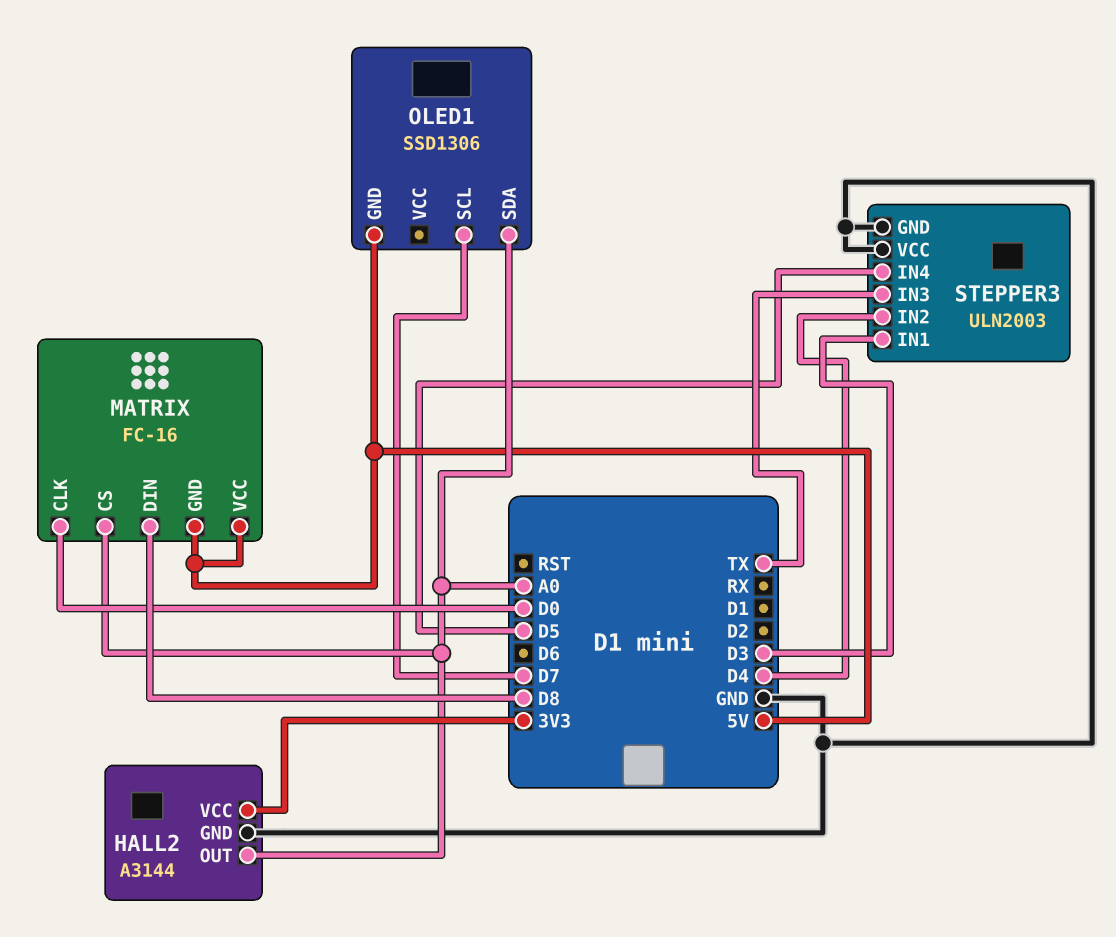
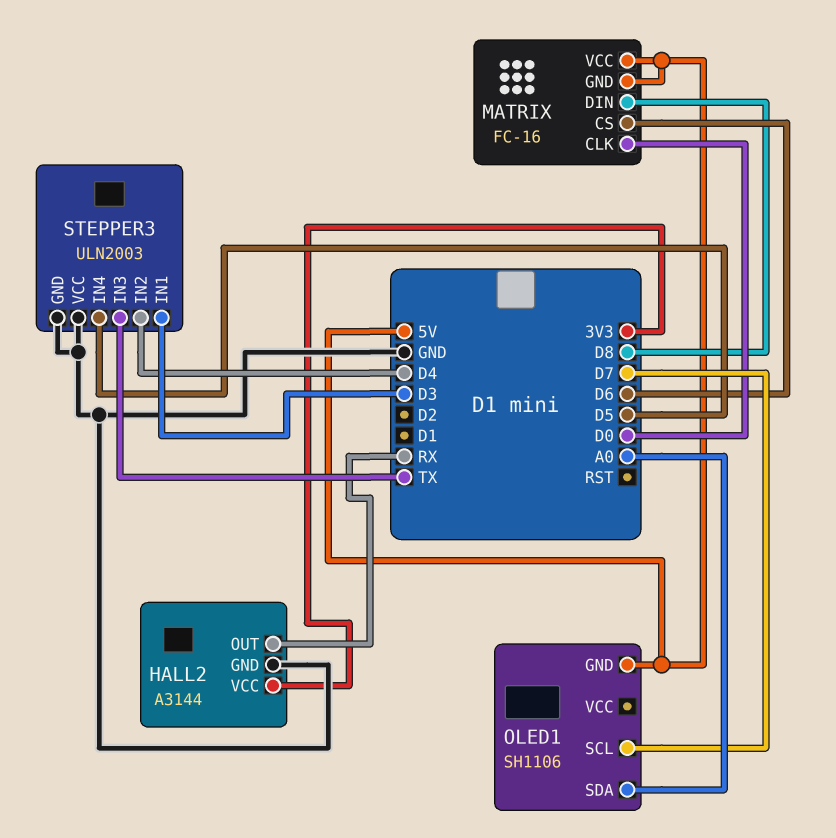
HALL2 pin OUT: A0 -> RX
MATRIX pin CS: A0 -> D6
OLED1: SSD1306 -> SH1106

